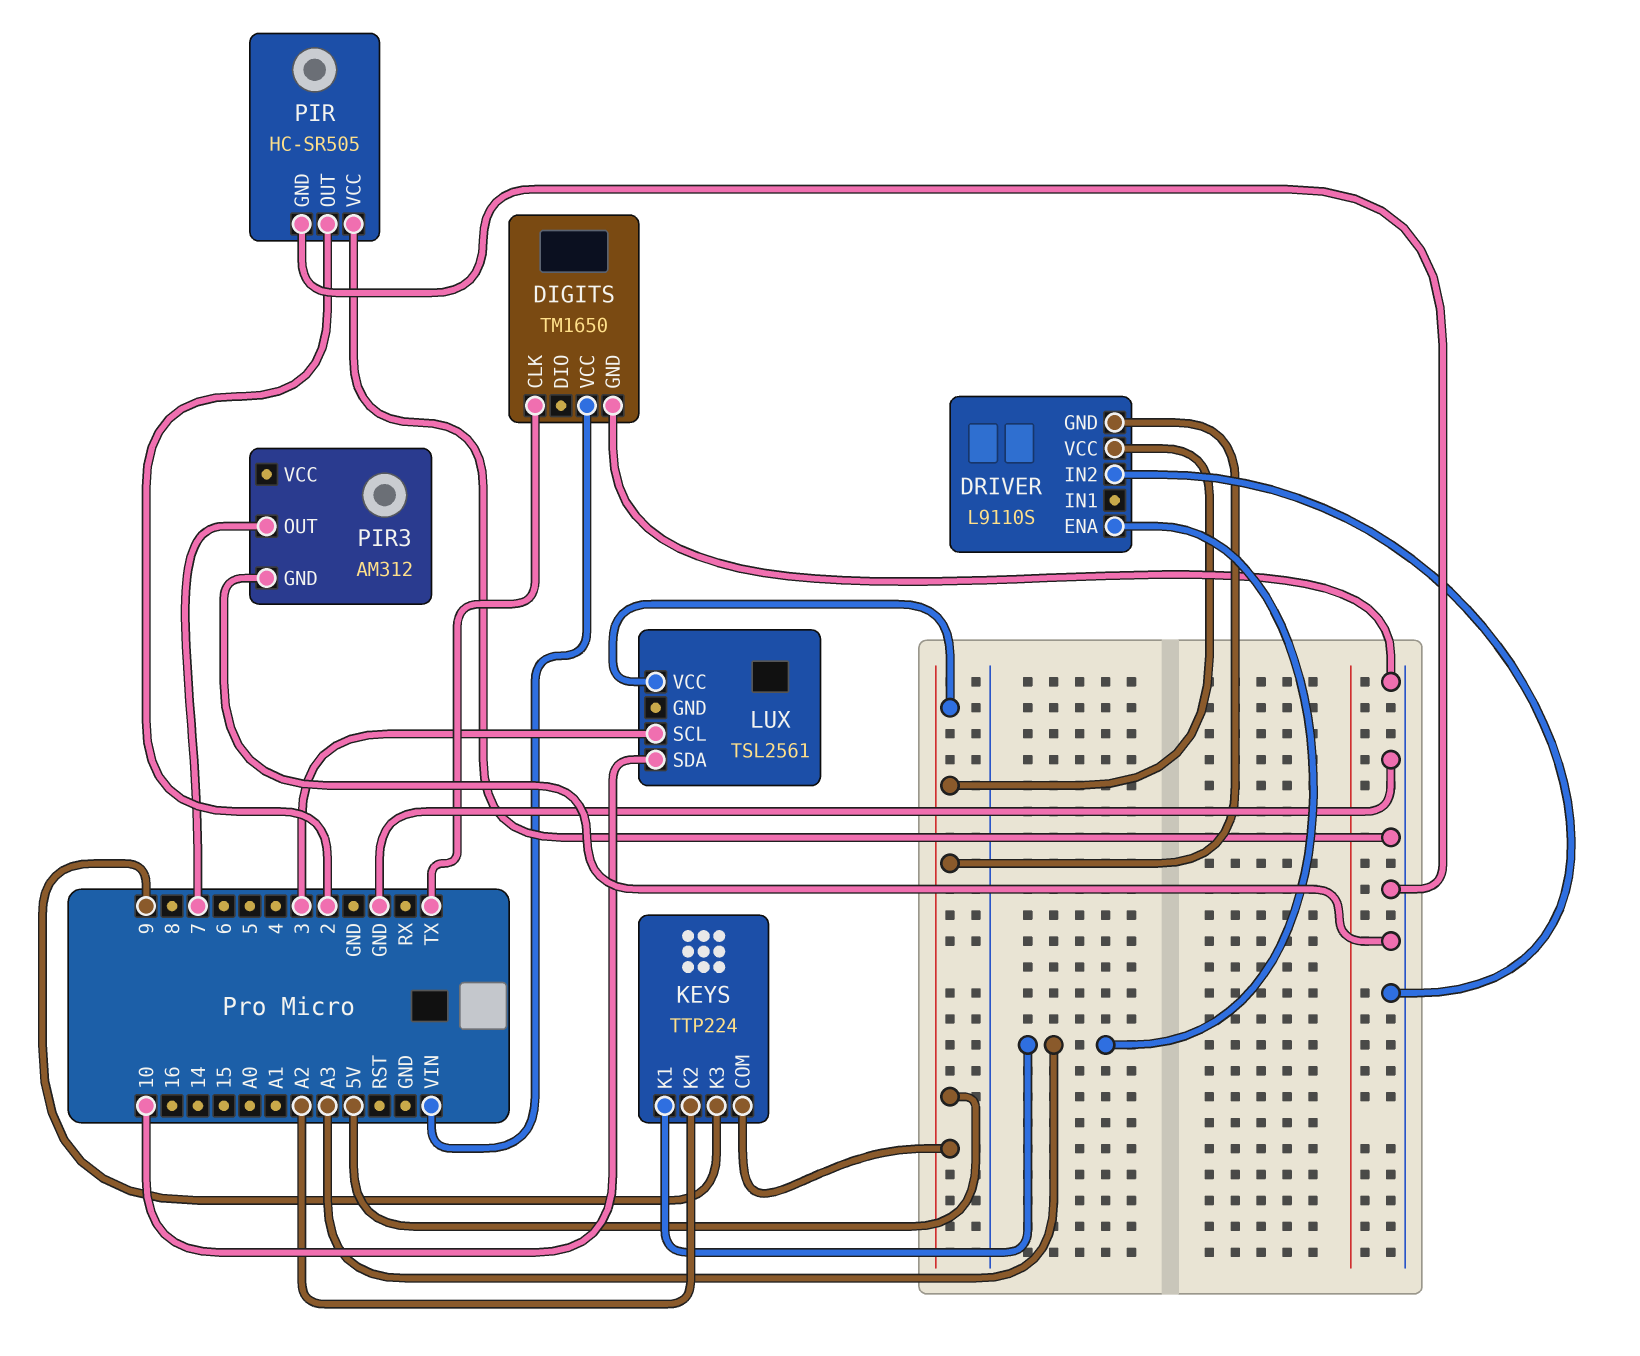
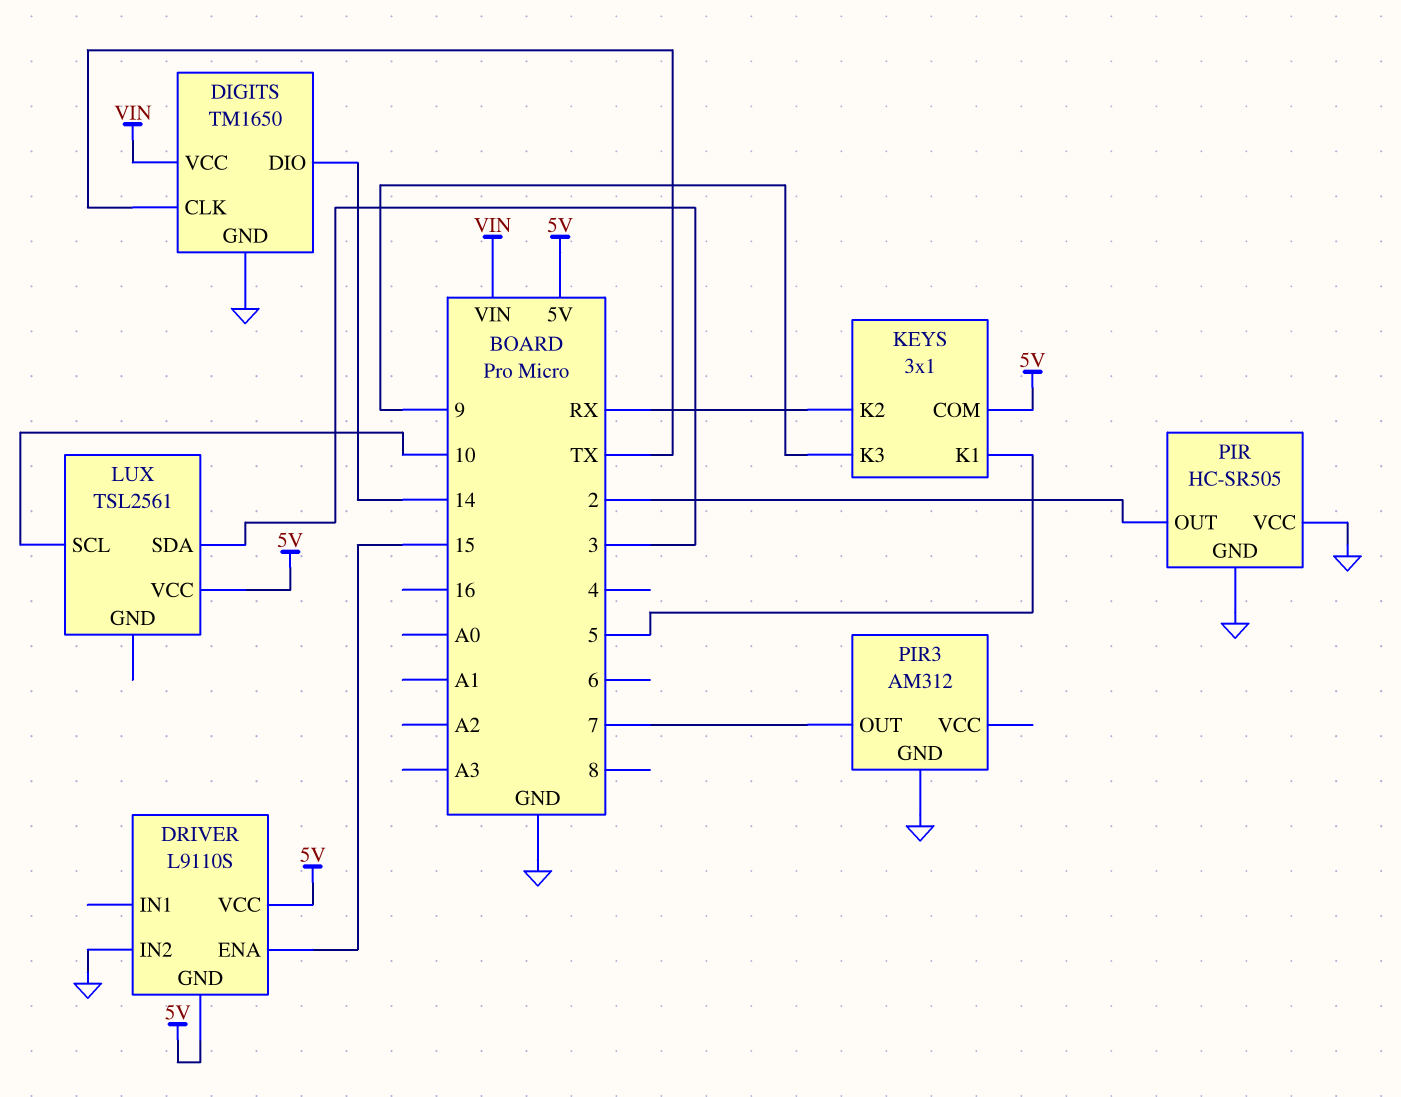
DIGITS pin DIO: none -> 14
DRIVER pin ENA: A3 -> 15
KEYS: TTP224 -> 3x1
KEYS pin K1: A3 -> 5
KEYS pin K2: A2 -> RX
LUX pin SCL: 3 -> 10
LUX pin SDA: 10 -> 3

